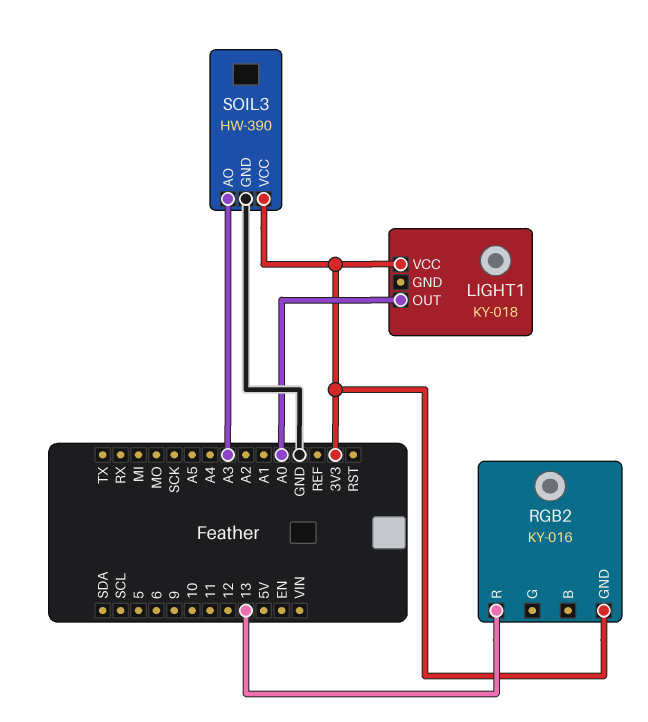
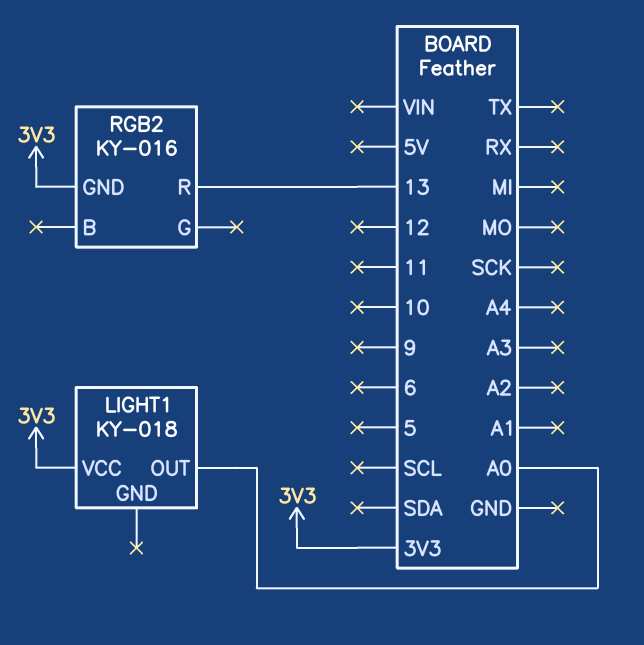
SOIL3: HW-390 -> none
SOIL3 pin AO: A3 -> none
SOIL3 pin GND: GND -> none
SOIL3 pin VCC: 3V3 -> none

